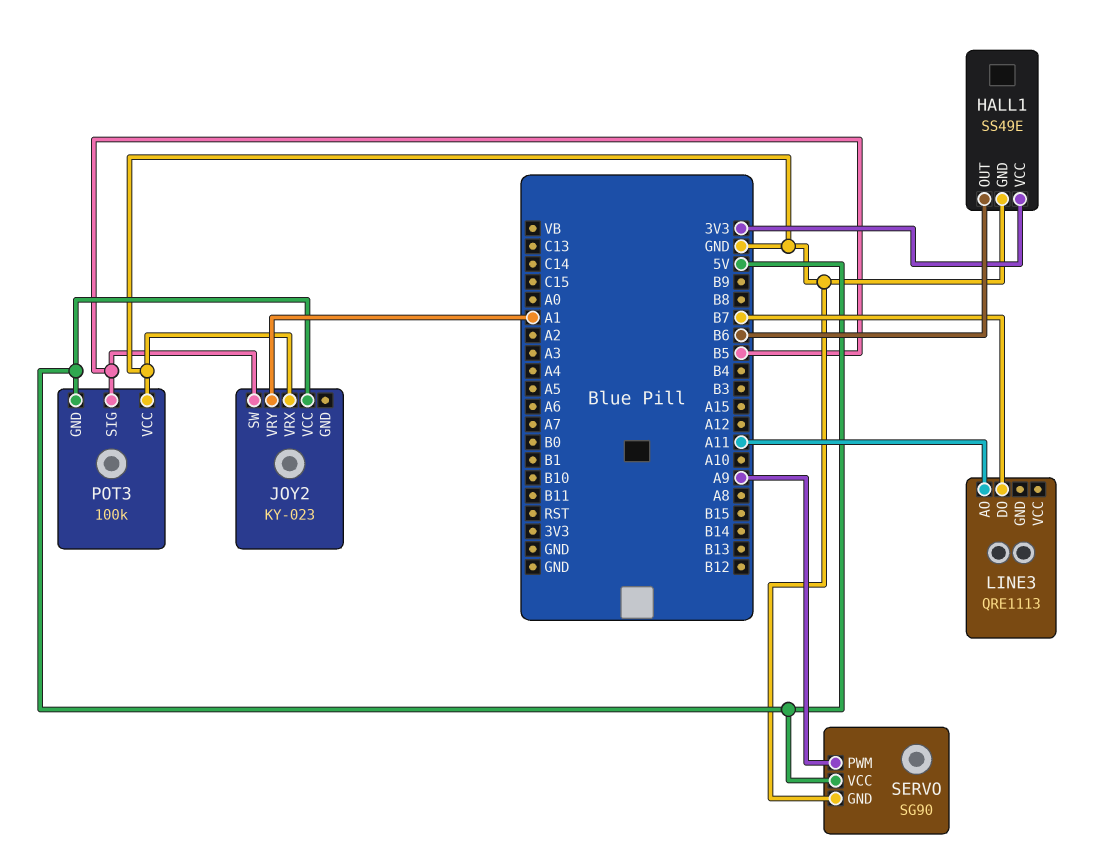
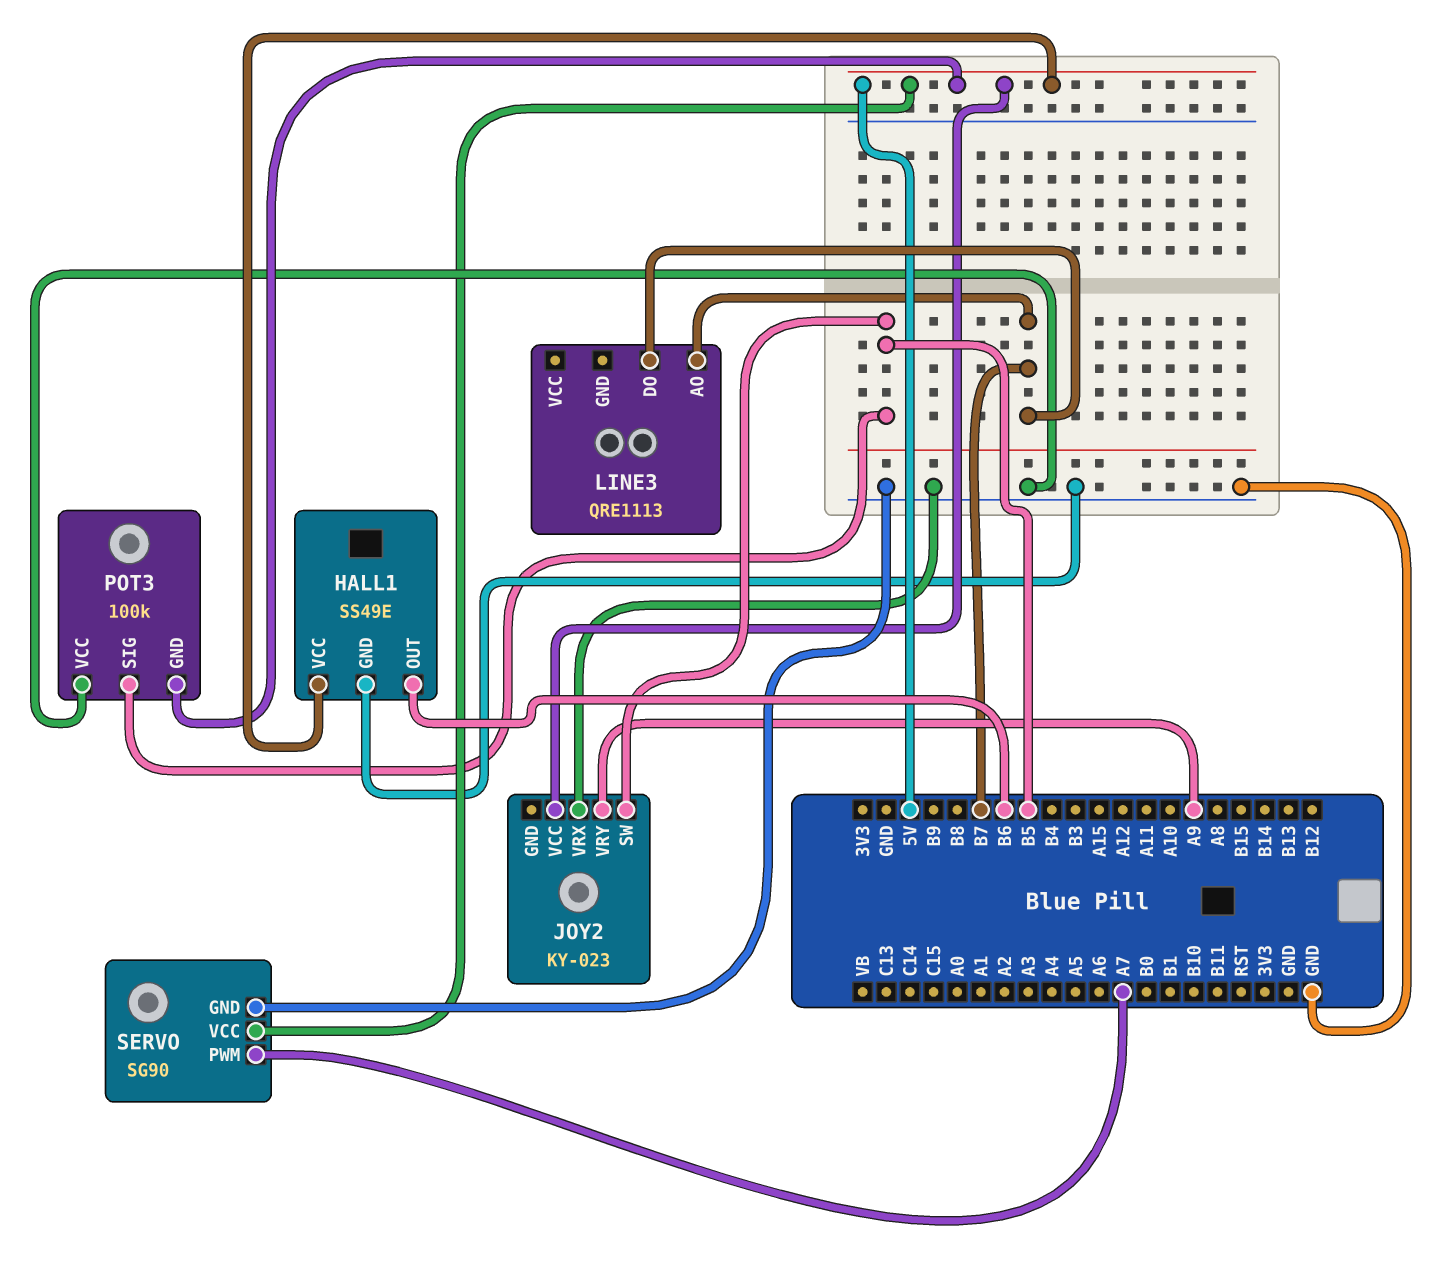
HALL1 pin VCC: 3V3 -> 5V
JOY2 pin VRY: A1 -> A9
LINE3 pin AO: A11 -> B7
SERVO pin PWM: A9 -> A7

